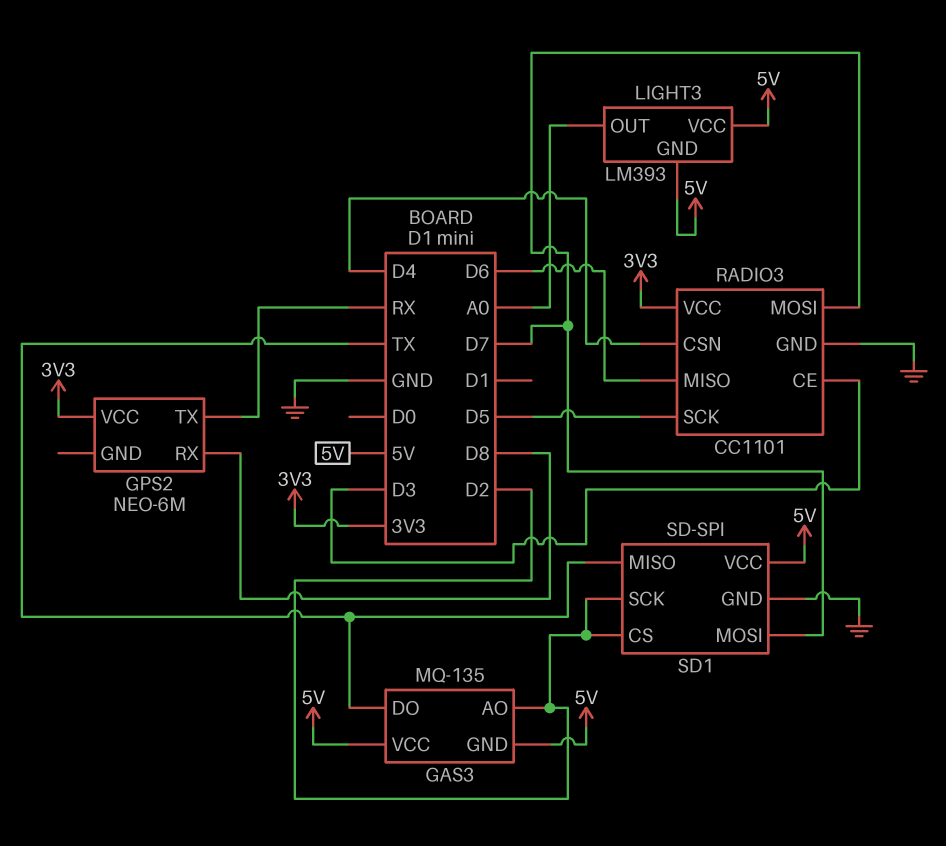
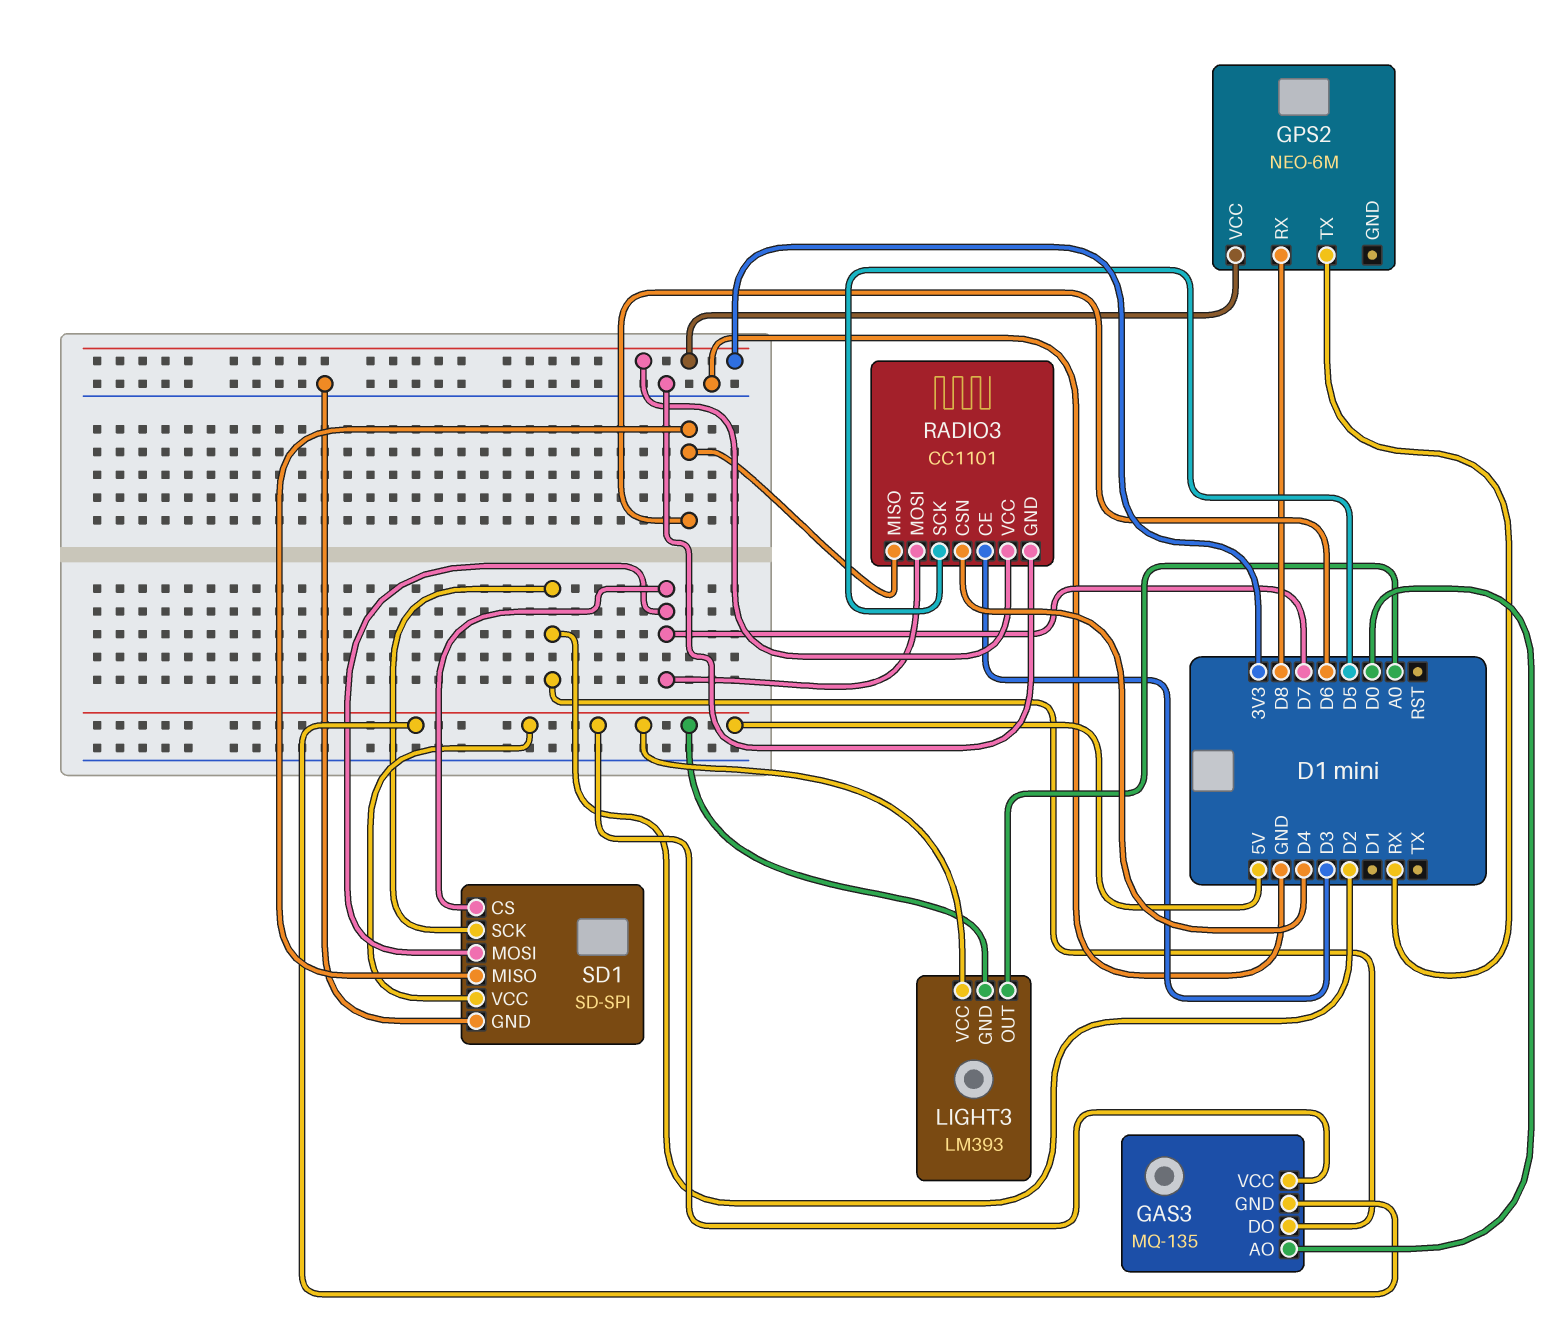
GAS3 pin AO: D2 -> D0
GAS3 pin DO: TX -> D2
SD1 pin CS: D2 -> D7
SD1 pin MISO: TX -> D6

